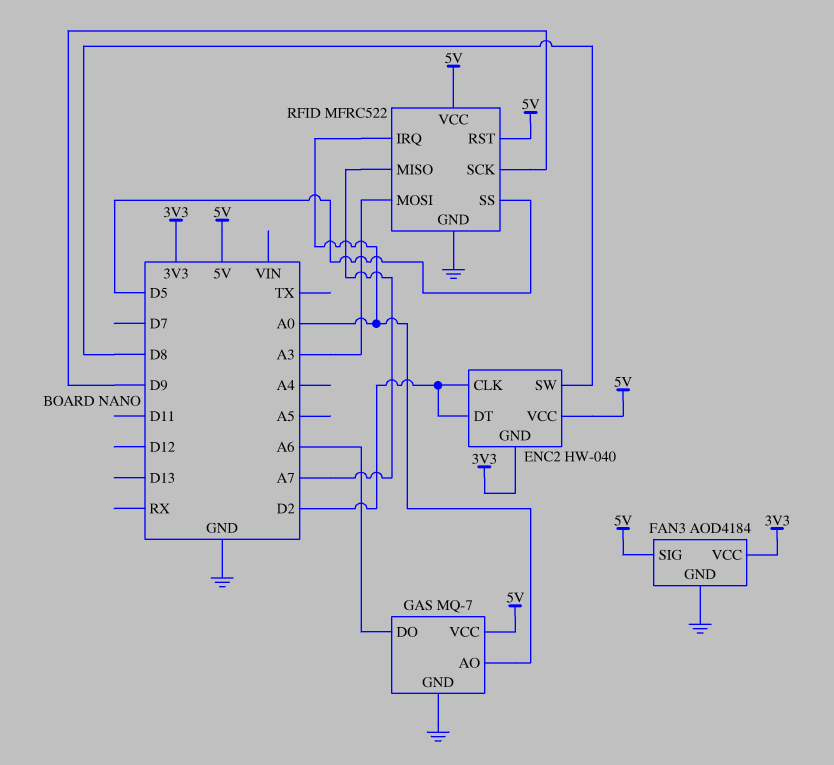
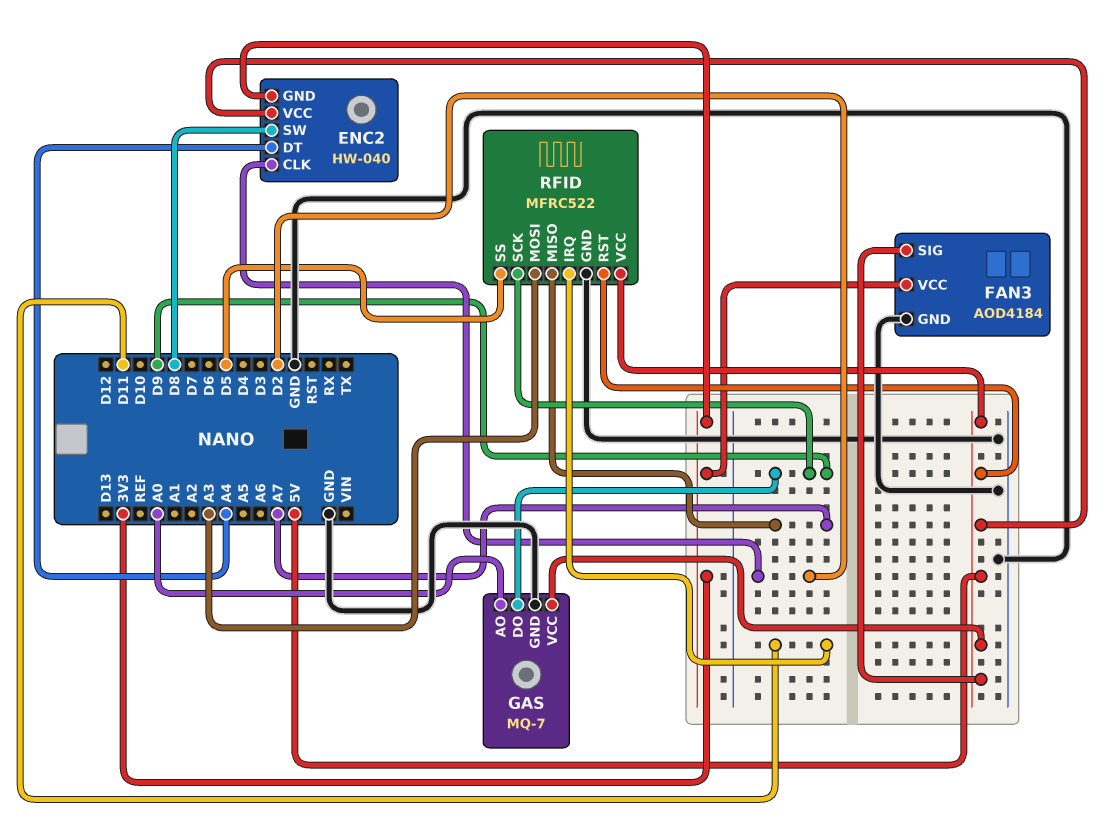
ENC2 pin DT: D2 -> A4
GAS pin DO: A6 -> D9
RFID pin IRQ: A0 -> D11

